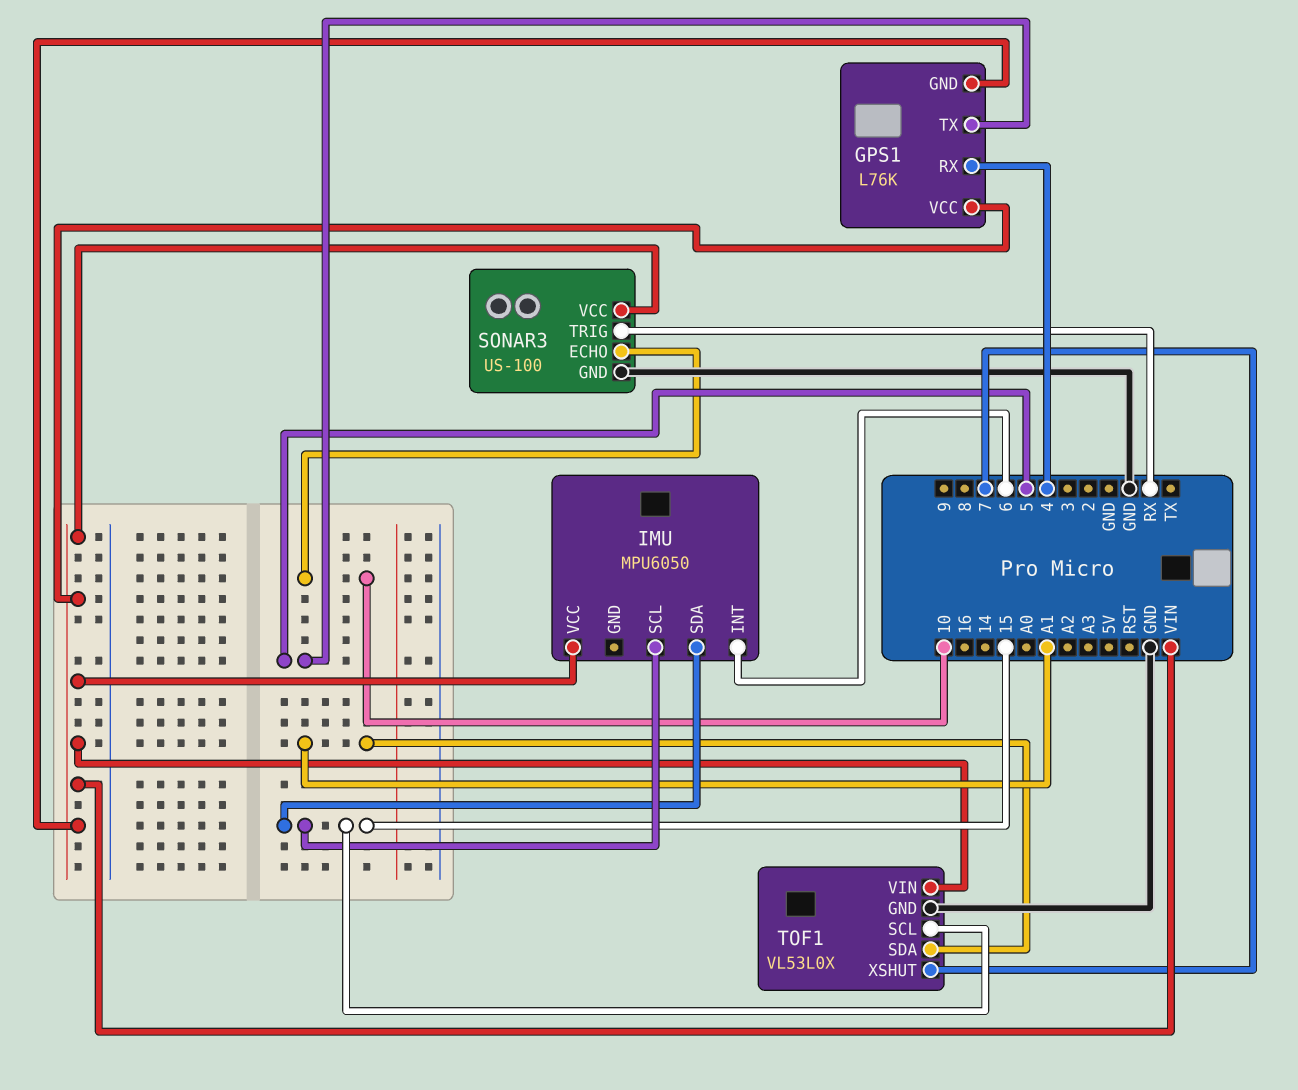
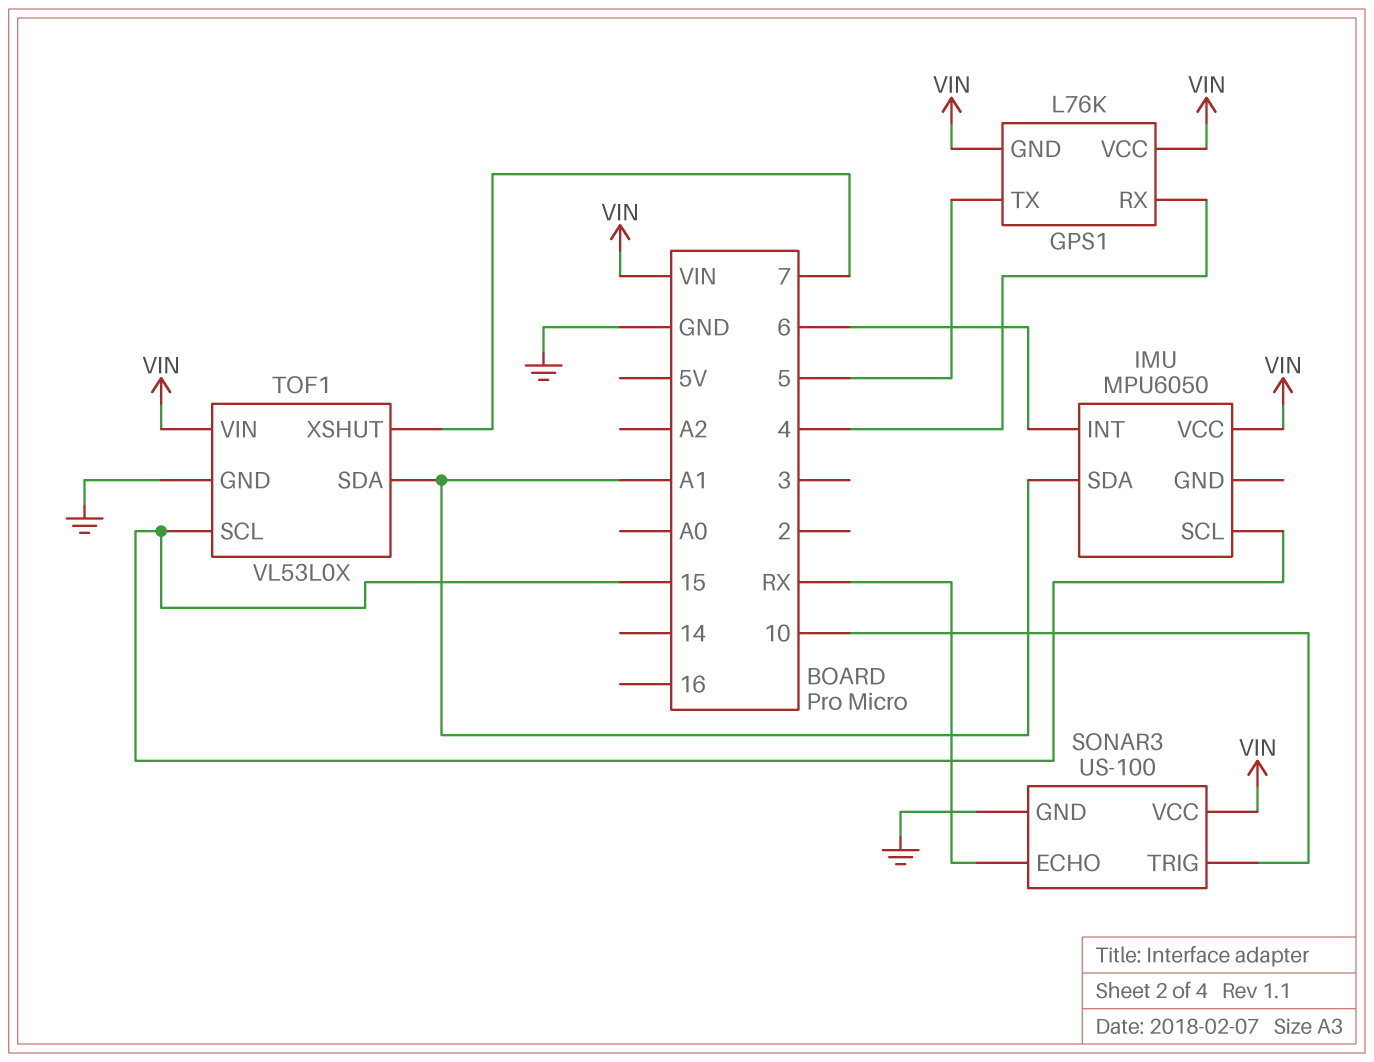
IMU pin SDA: 15 -> A1
SONAR3 pin ECHO: 10 -> RX
SONAR3 pin TRIG: RX -> 10

